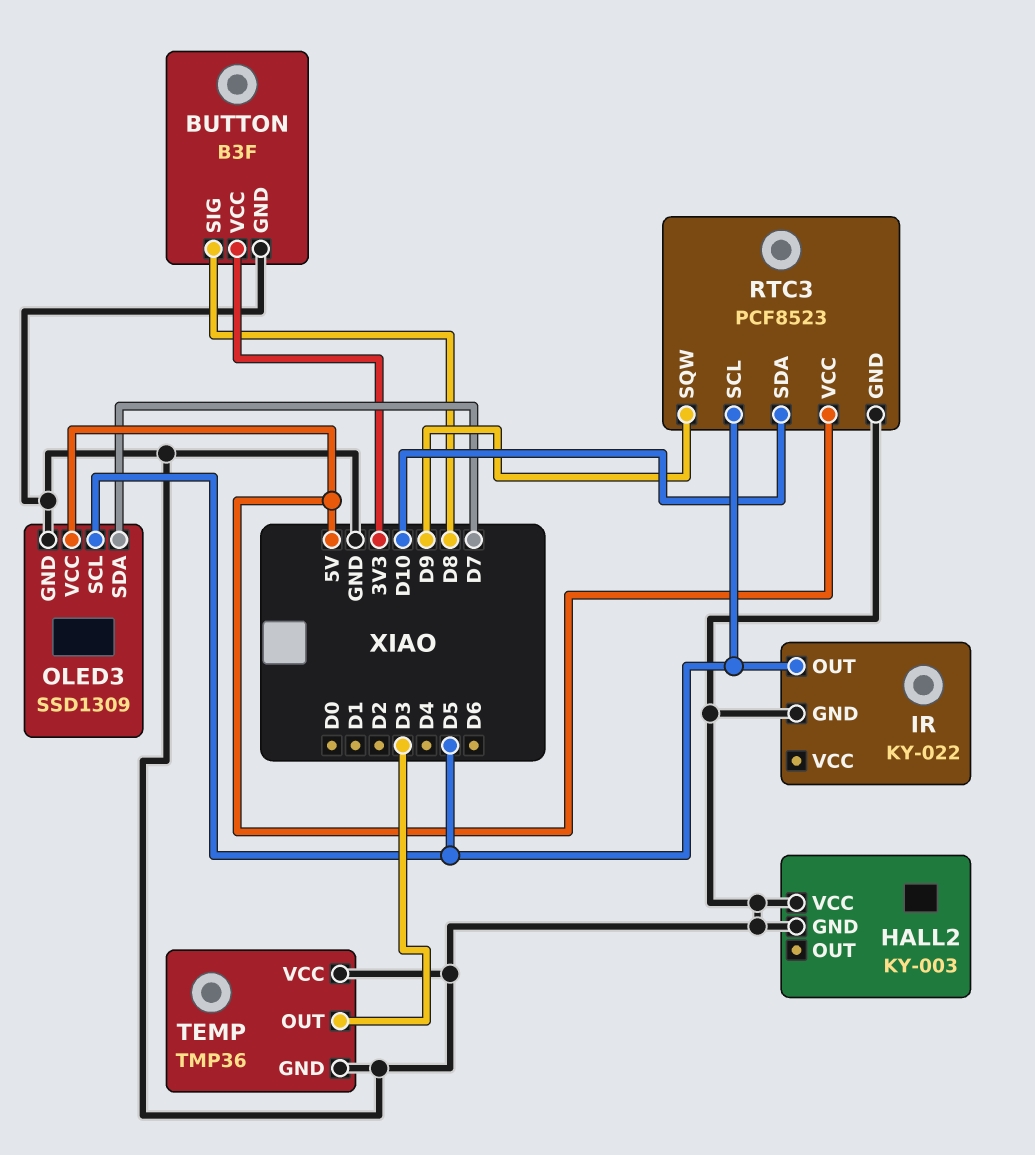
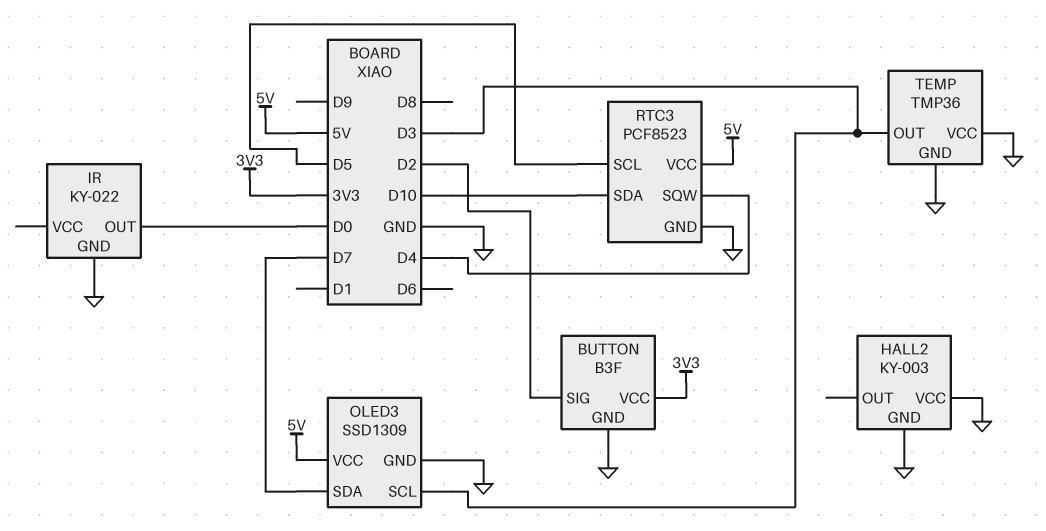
BUTTON pin SIG: D8 -> D2
IR pin OUT: D5 -> D0
OLED3 pin SCL: D5 -> D3
RTC3 pin SQW: D9 -> D4

